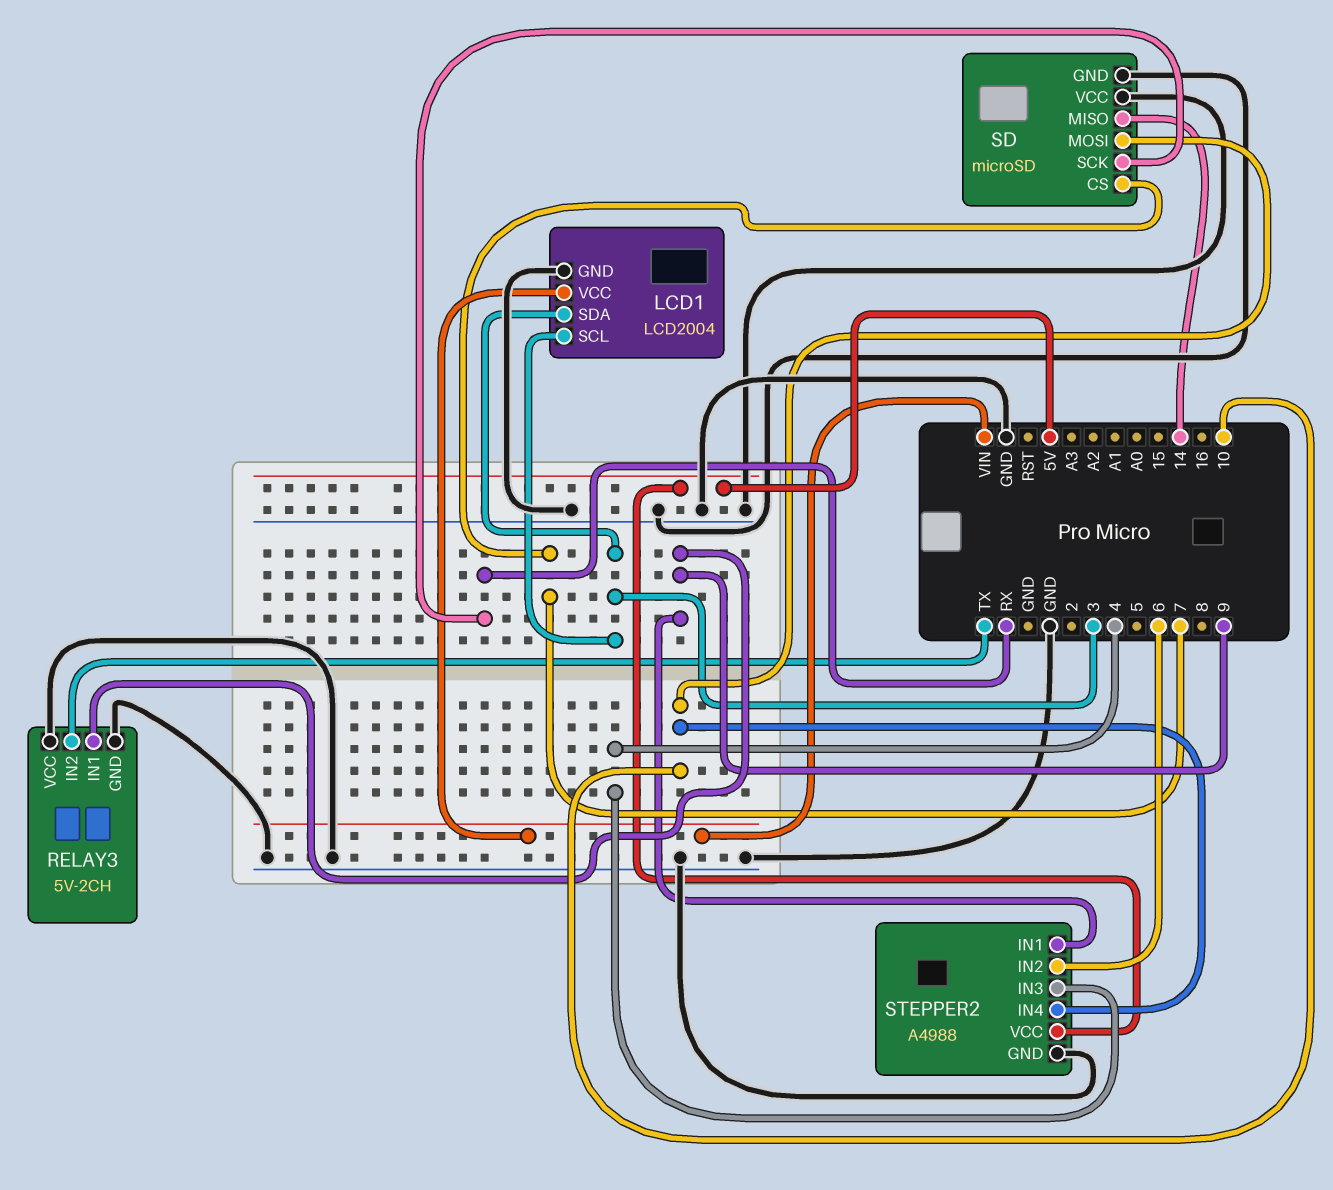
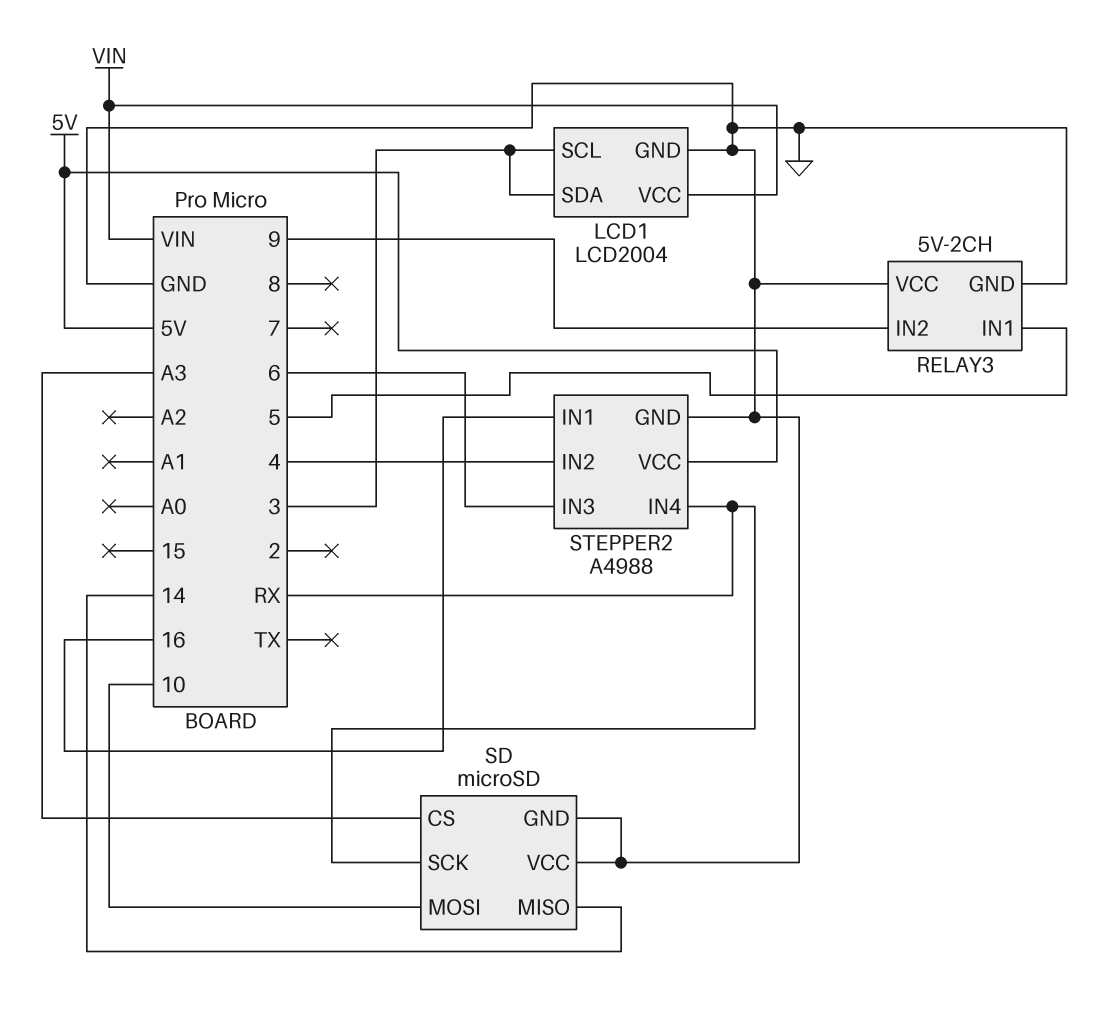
RELAY3 pin IN1: 9 -> 5
RELAY3 pin IN2: TX -> 9
SD pin CS: 7 -> A3
STEPPER2 pin IN1: 9 -> 16
STEPPER2 pin IN2: 6 -> 4
STEPPER2 pin IN3: 4 -> 6
STEPPER2 pin IN4: 10 -> RX

